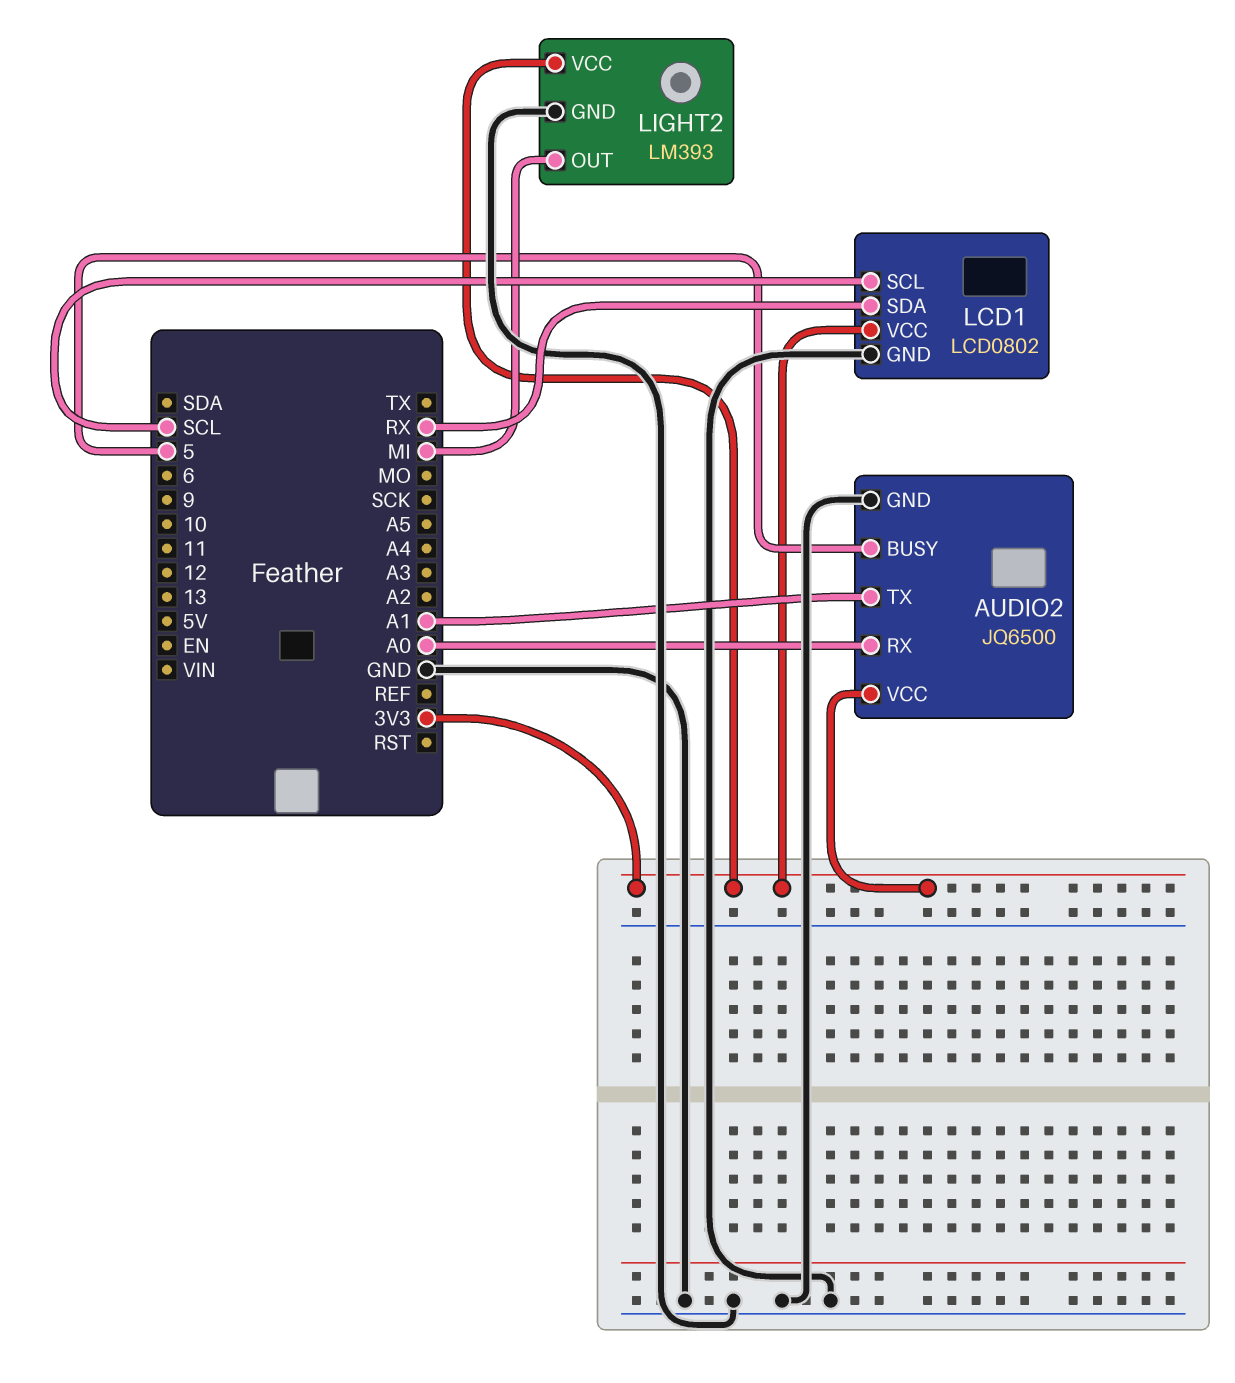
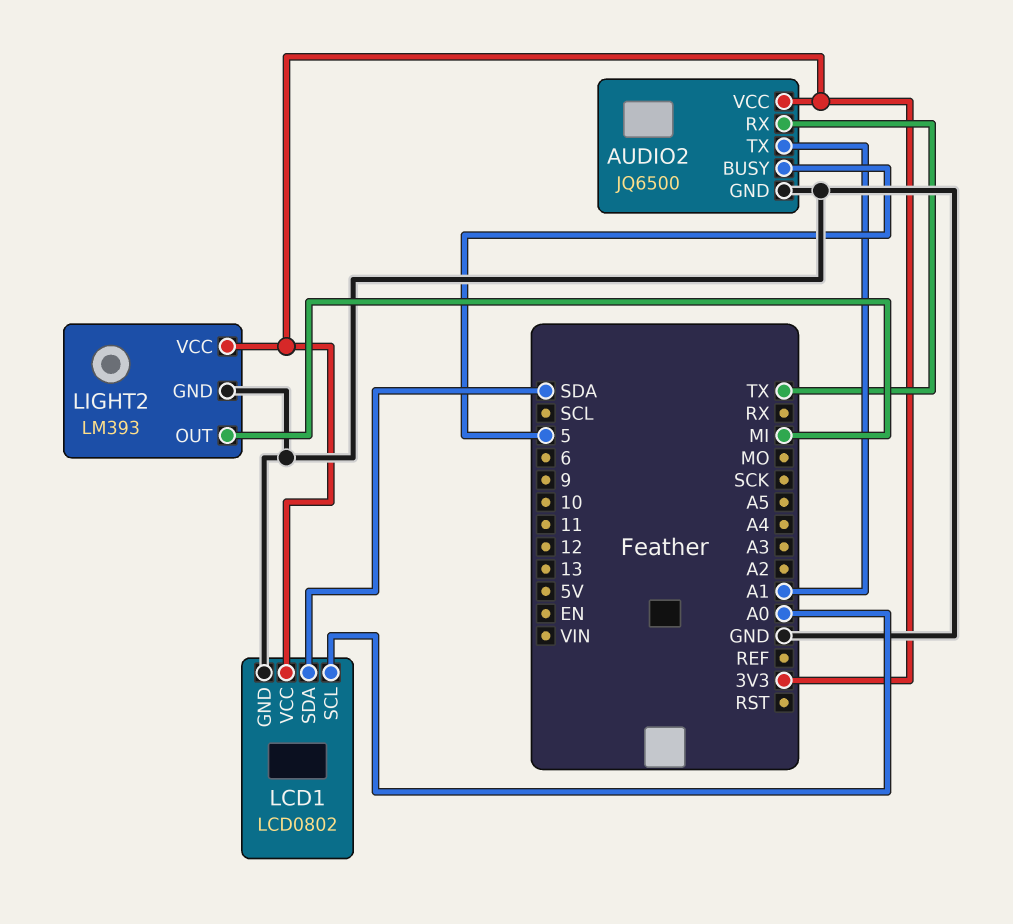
AUDIO2 pin RX: A0 -> TX
LCD1 pin SCL: SCL -> A0
LCD1 pin SDA: RX -> SDA

